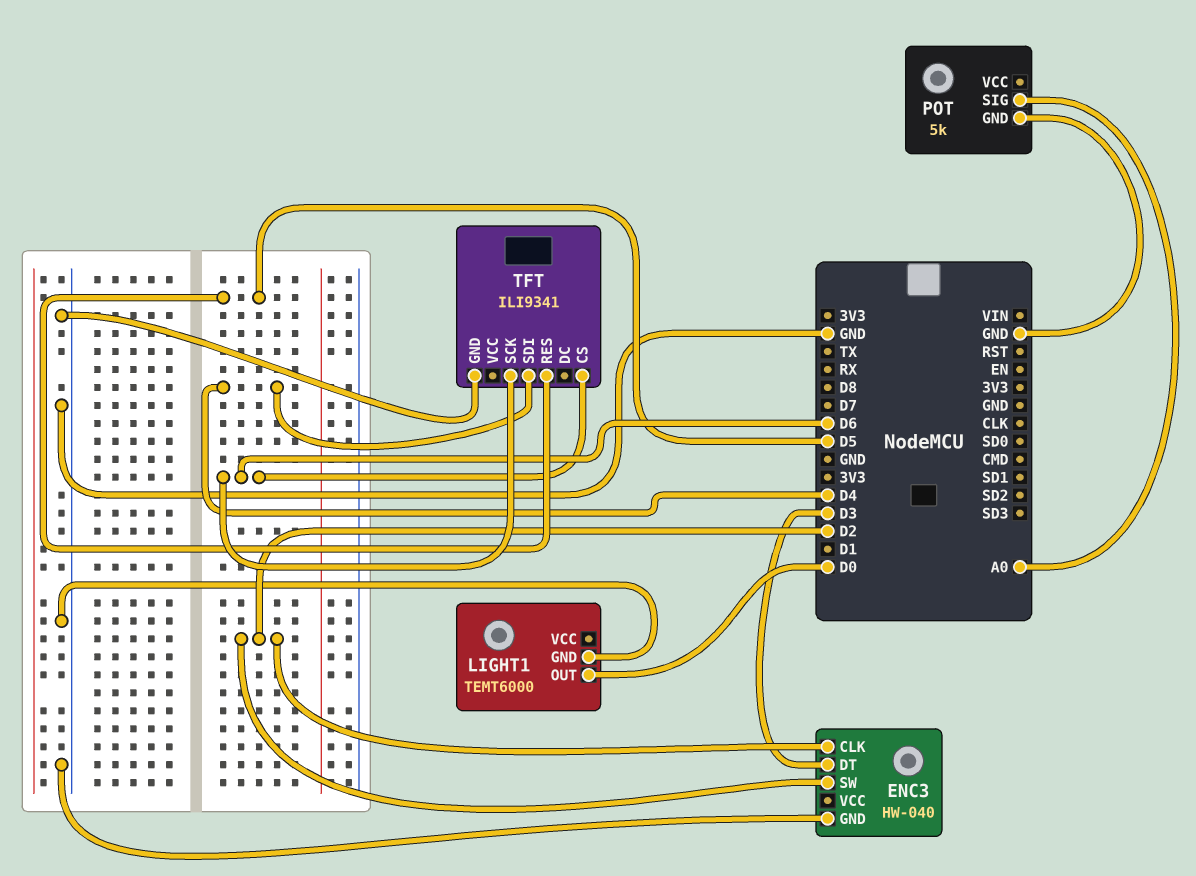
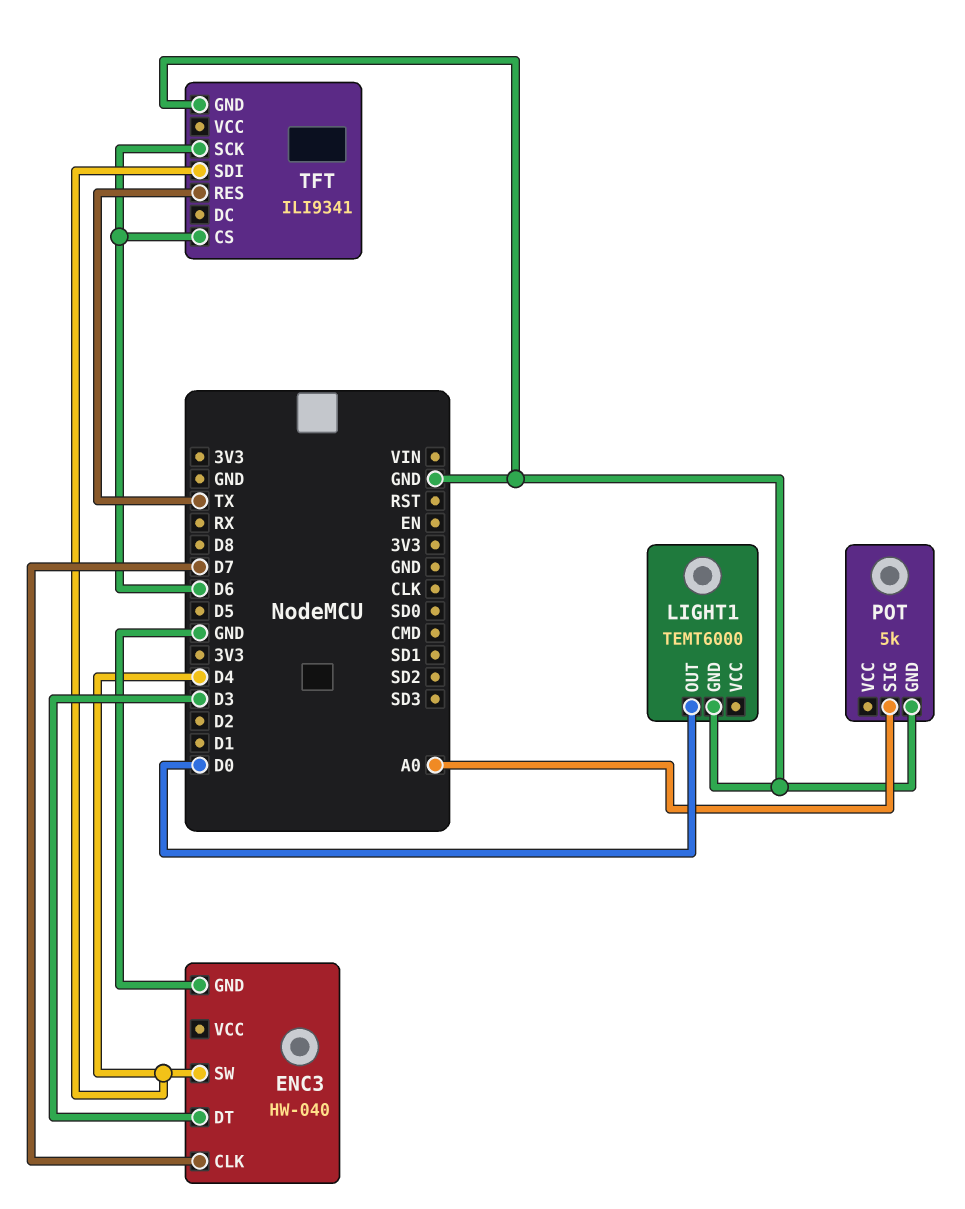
ENC3 pin CLK: D2 -> D7
ENC3 pin SW: D2 -> D4
TFT pin RES: D5 -> TX

